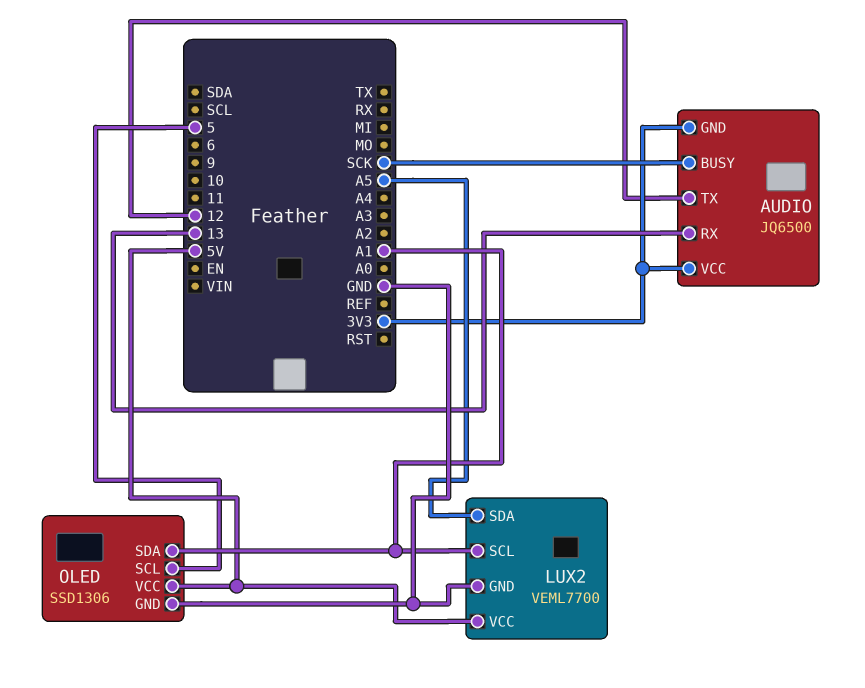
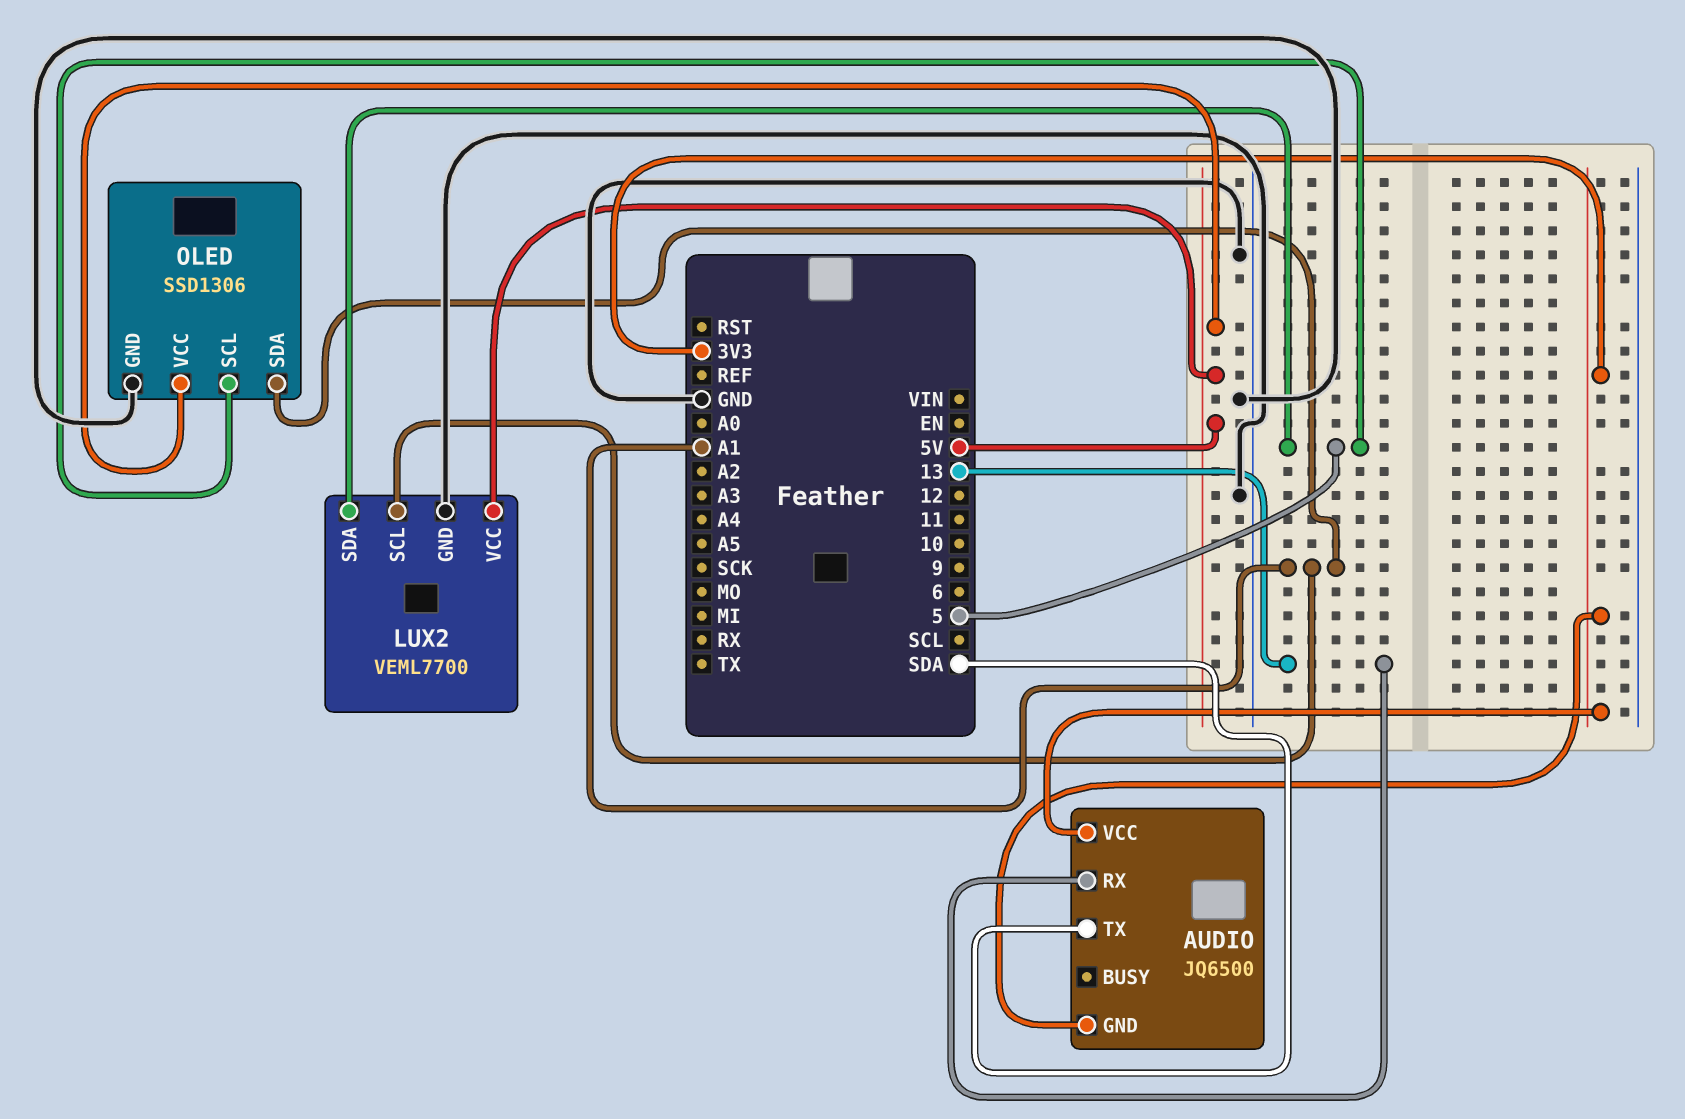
AUDIO pin BUSY: SCK -> none
AUDIO pin TX: 12 -> SDA
LUX2 pin SDA: A5 -> 5

